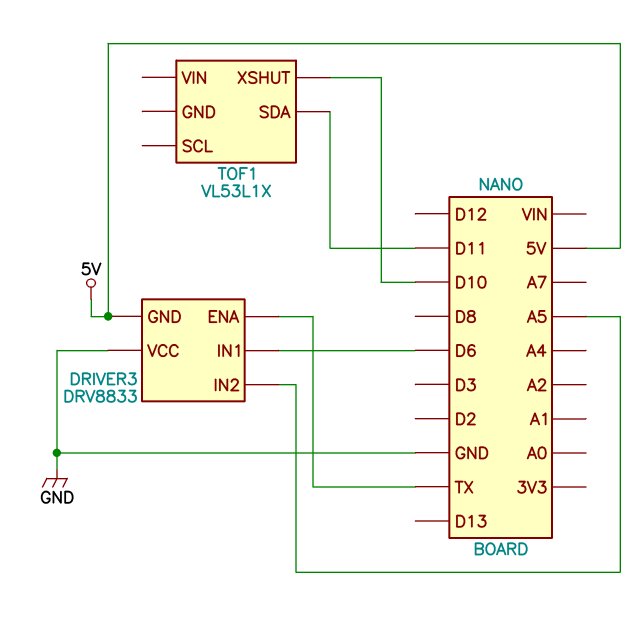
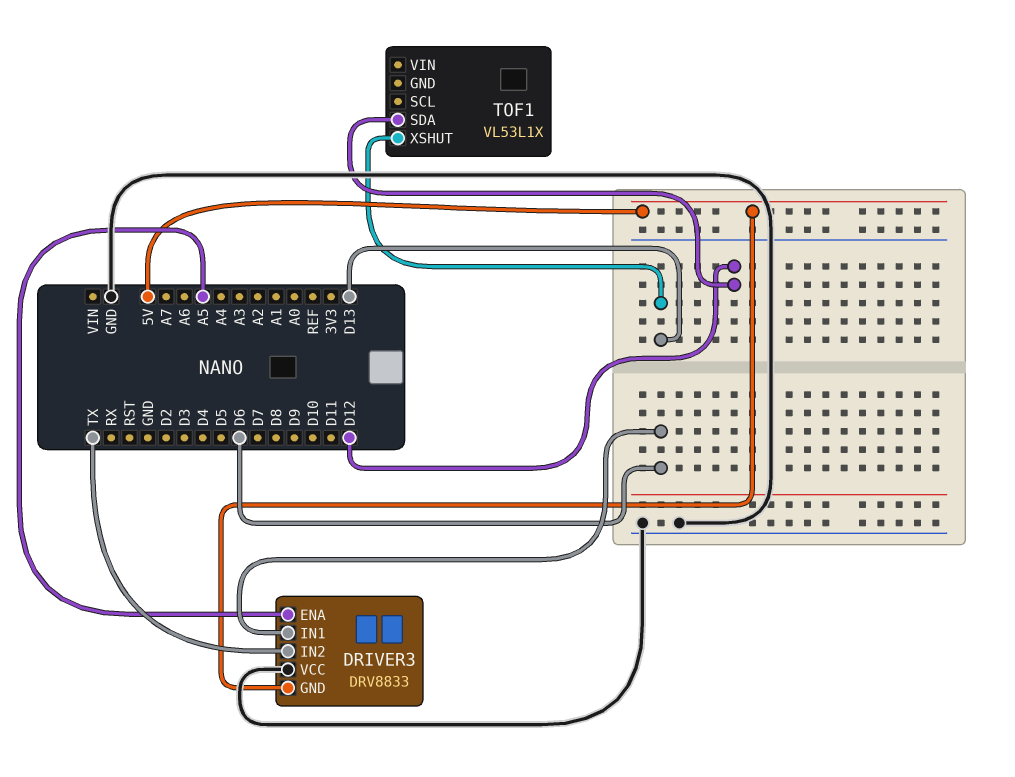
DRIVER3 pin ENA: TX -> A5
DRIVER3 pin IN2: A5 -> TX
TOF1 pin SDA: D11 -> D12
TOF1 pin XSHUT: D10 -> D13

